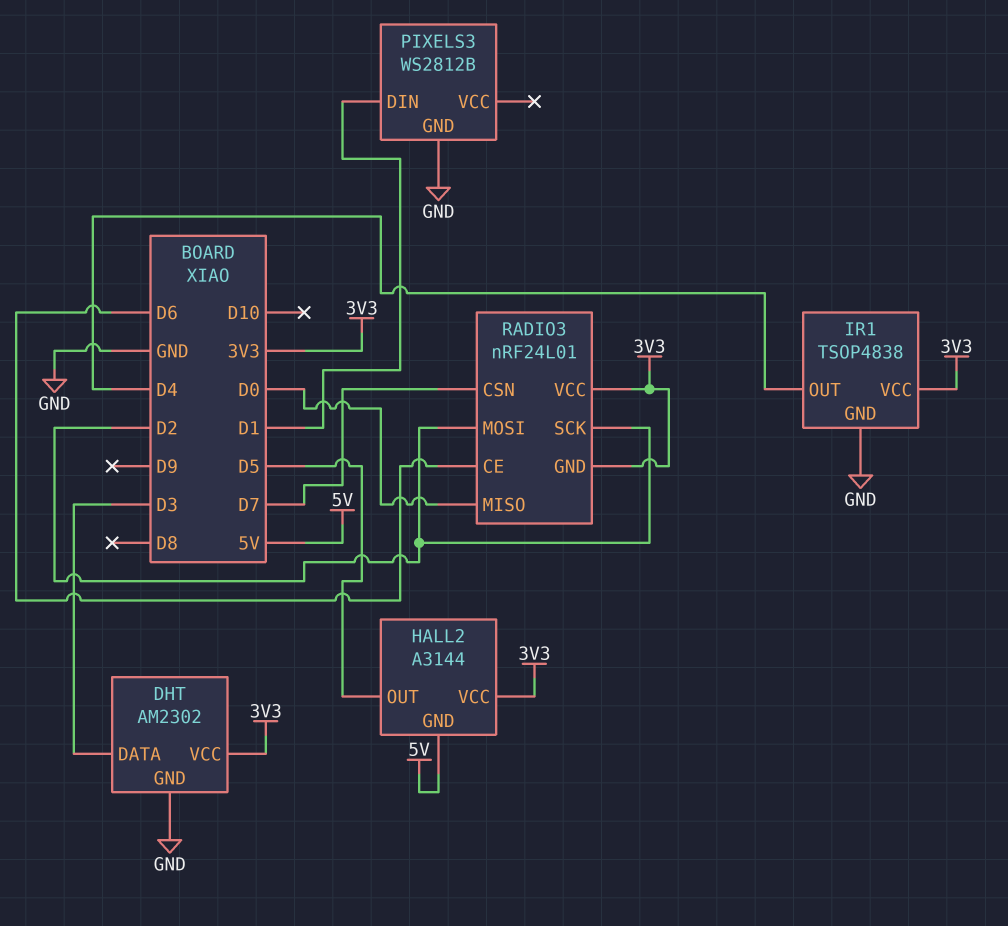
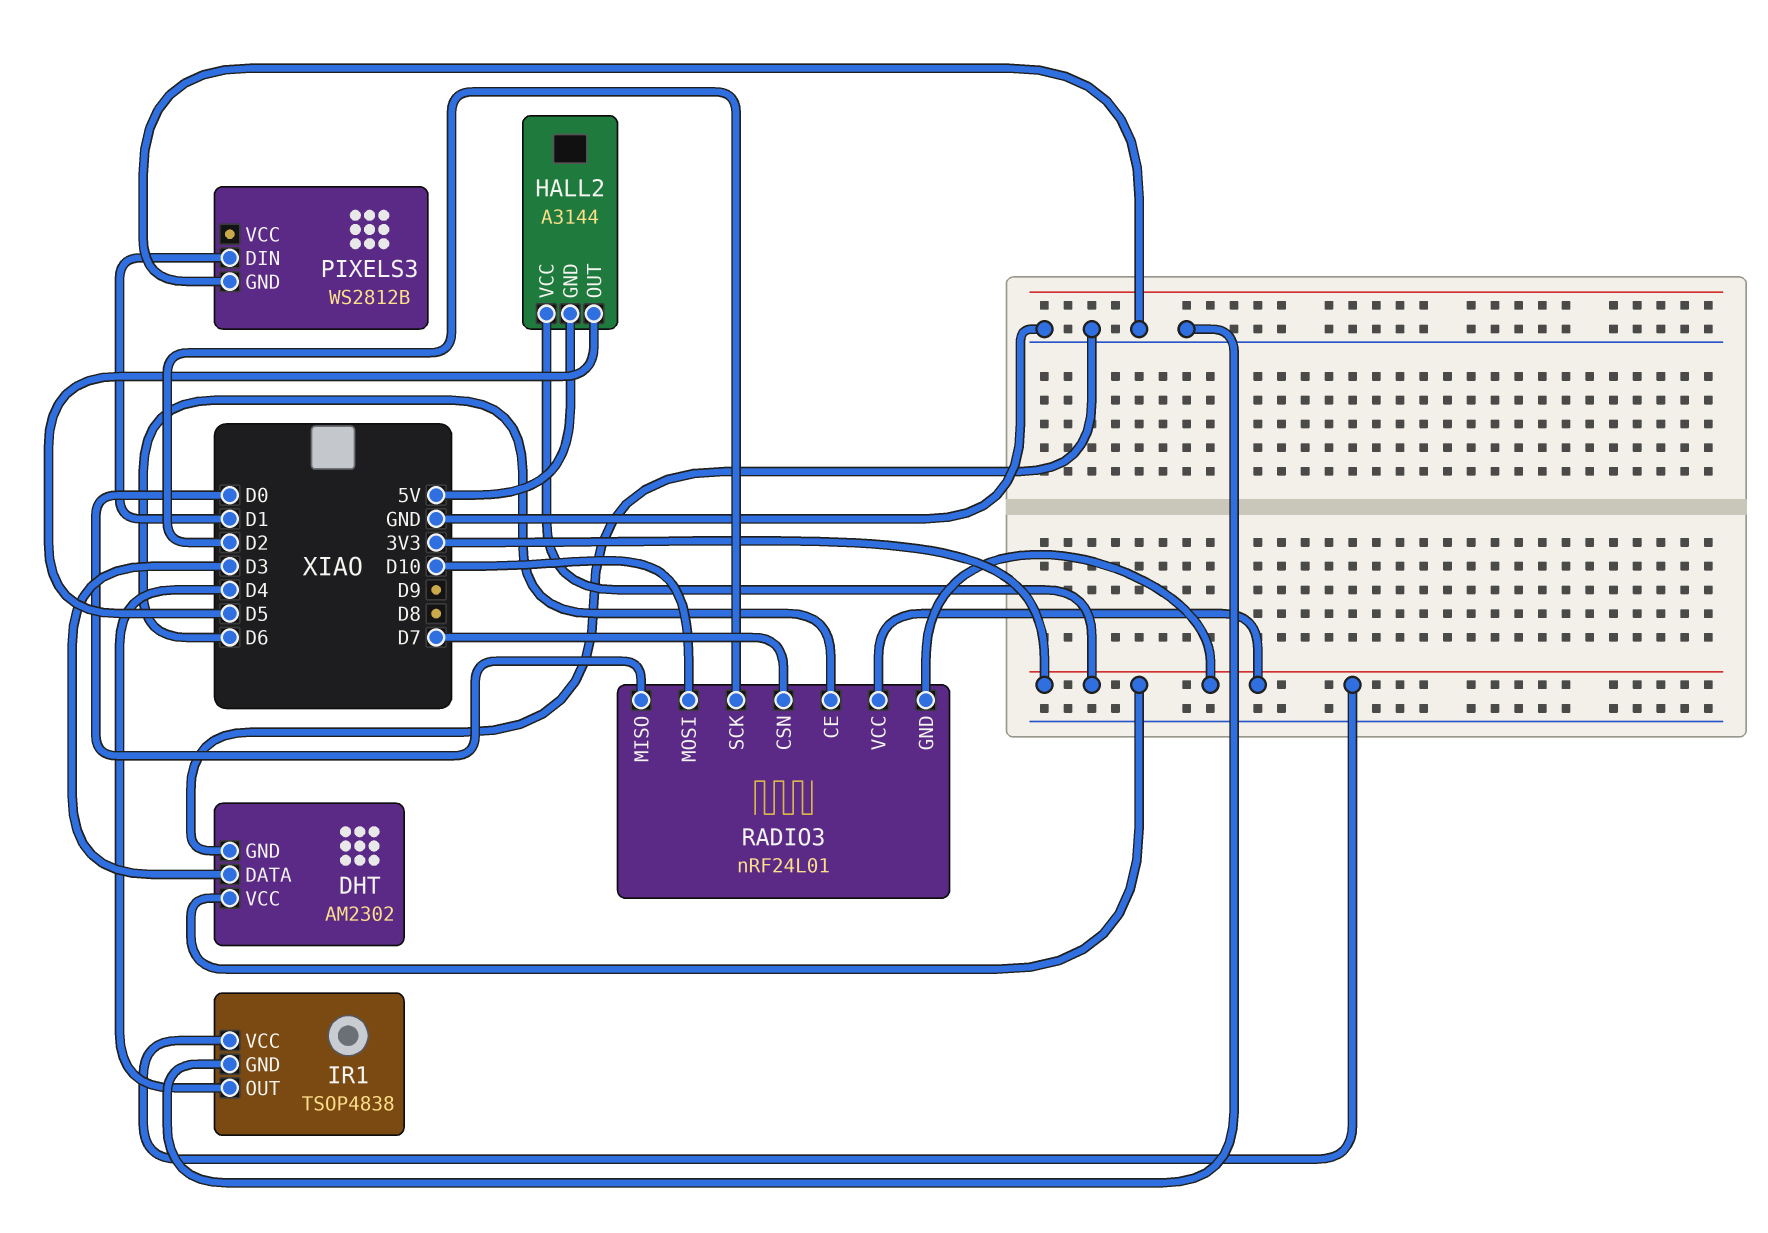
RADIO3 pin MOSI: D2 -> D10

